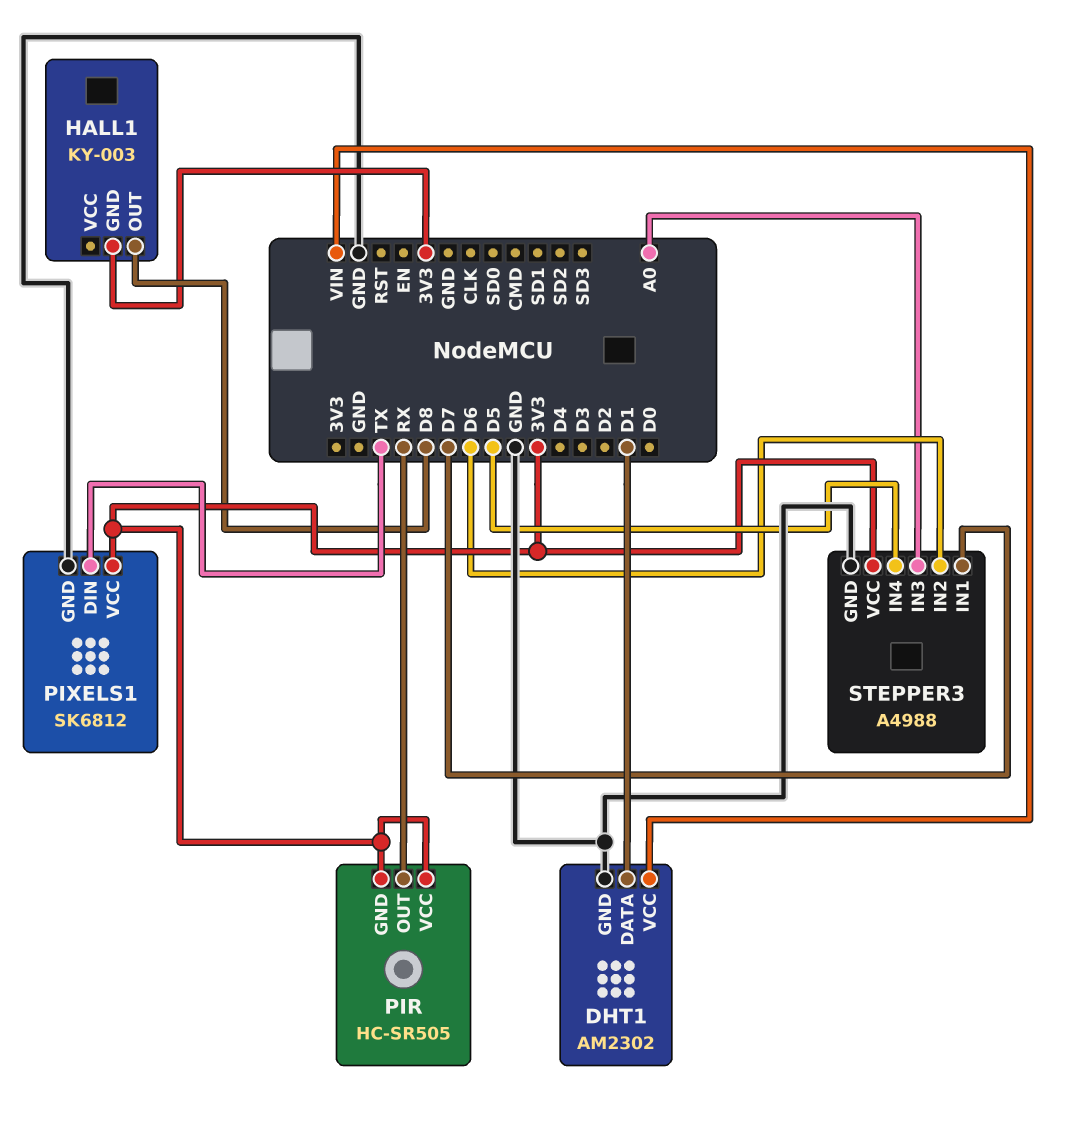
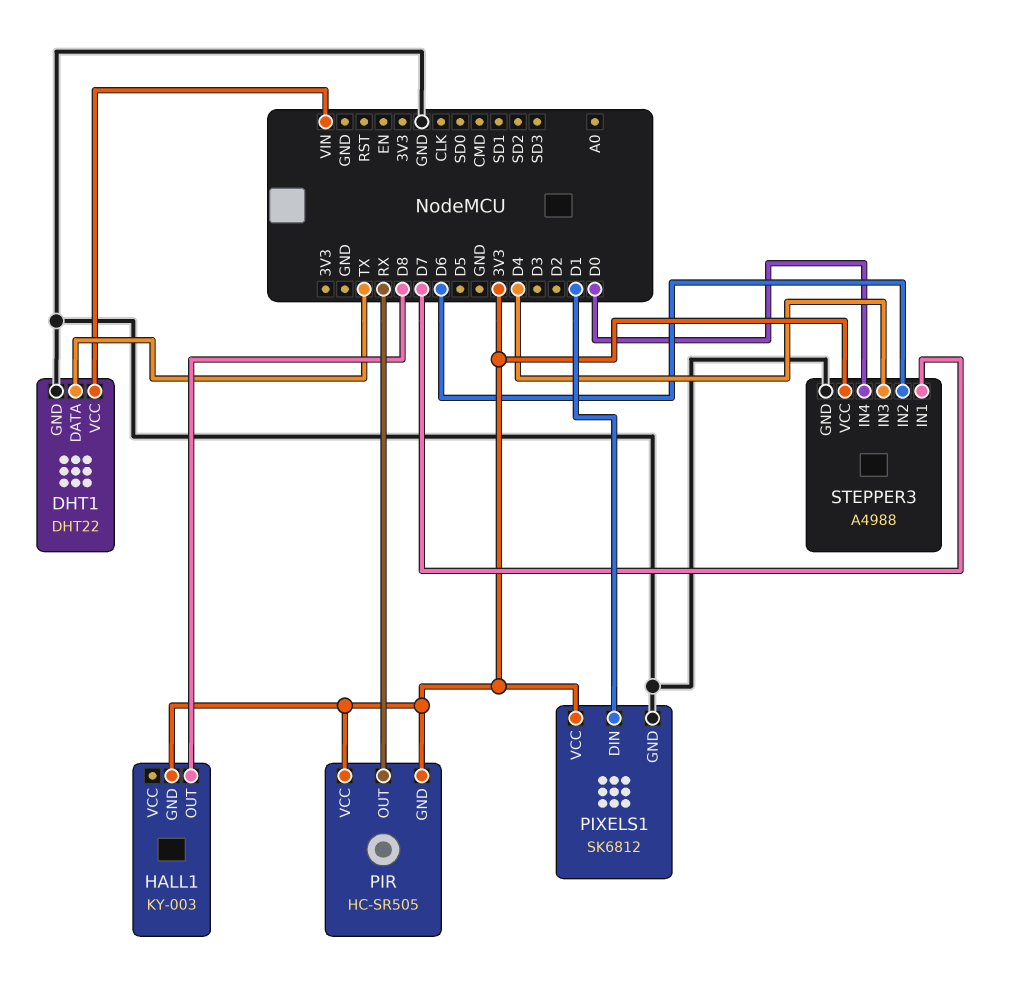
DHT1: AM2302 -> DHT22
DHT1 pin DATA: D1 -> TX
PIXELS1 pin DIN: TX -> D1
STEPPER3 pin IN3: A0 -> D4
STEPPER3 pin IN4: D5 -> D0

